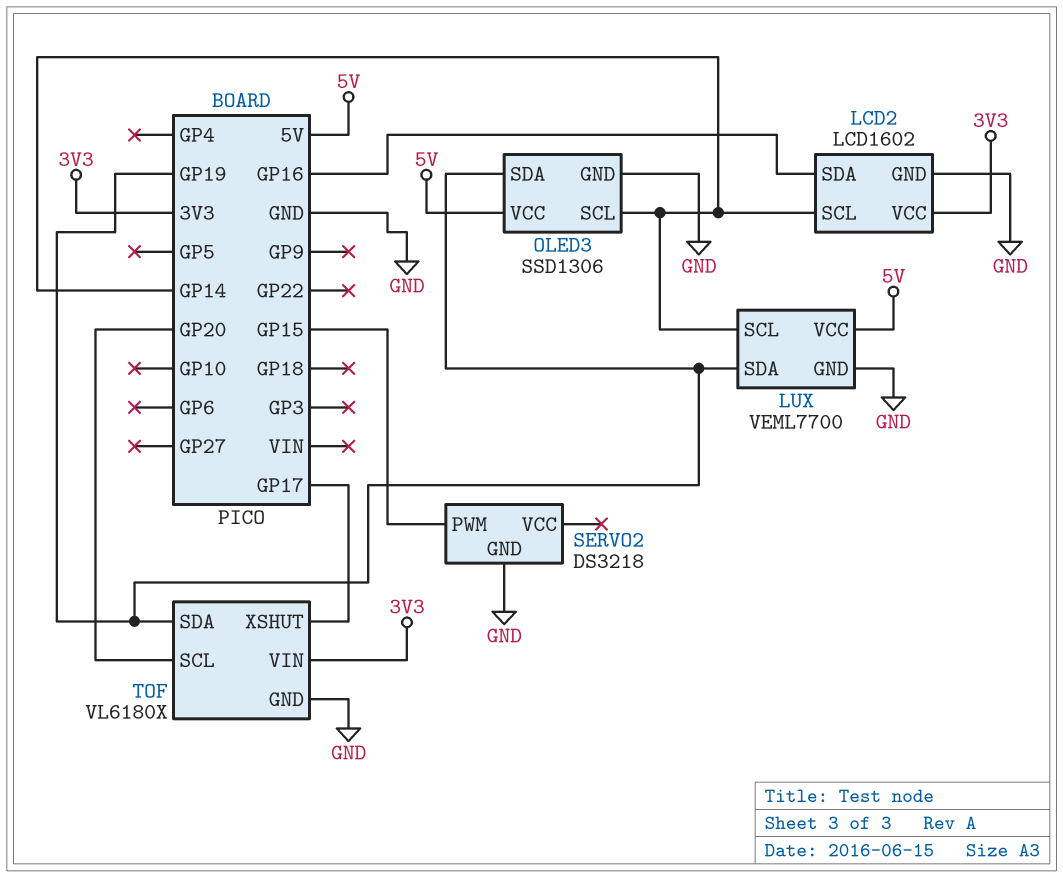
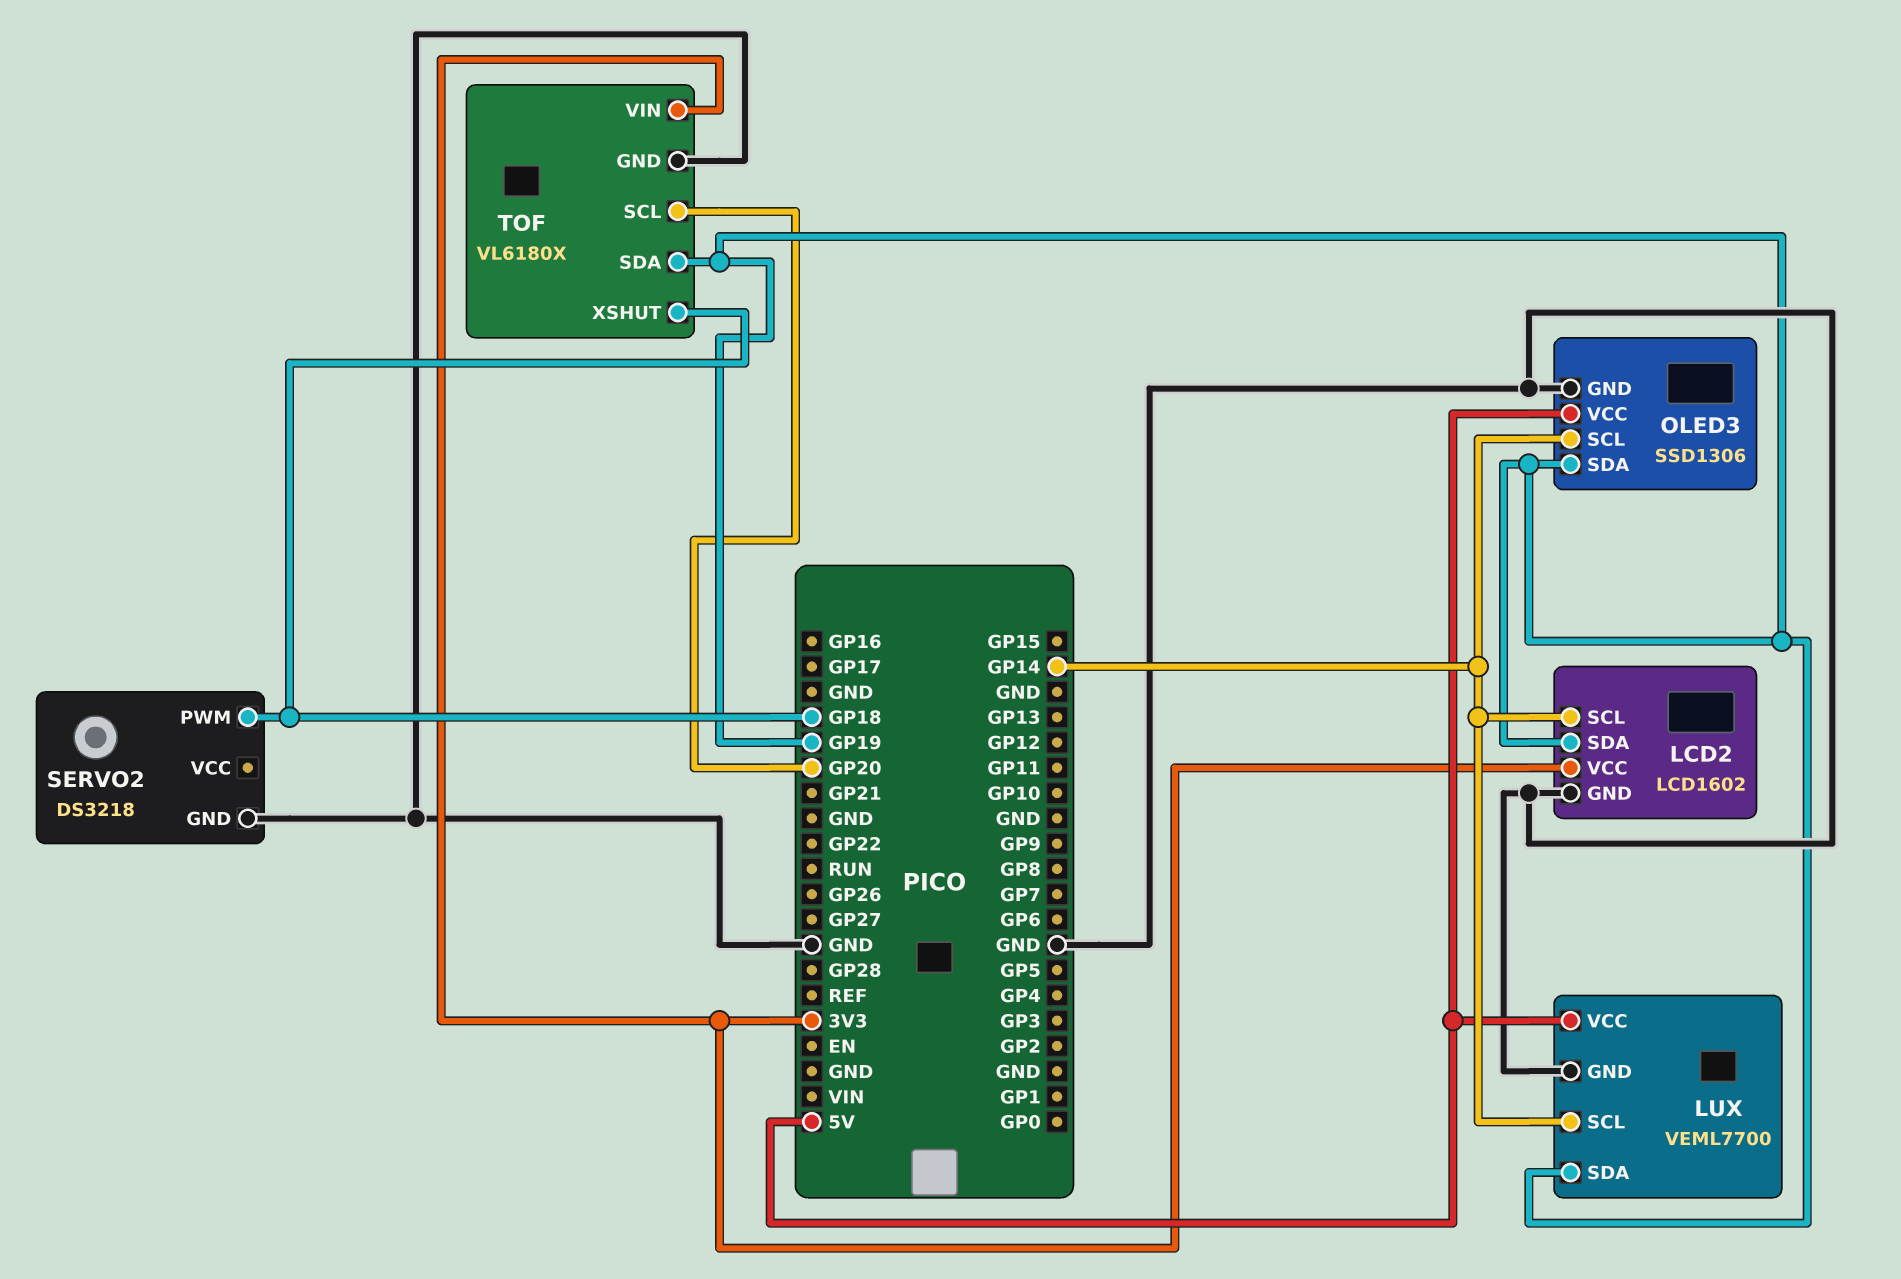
LCD2 pin SDA: GP16 -> GP19
SERVO2 pin PWM: GP15 -> GP18
TOF pin XSHUT: GP17 -> GP18

